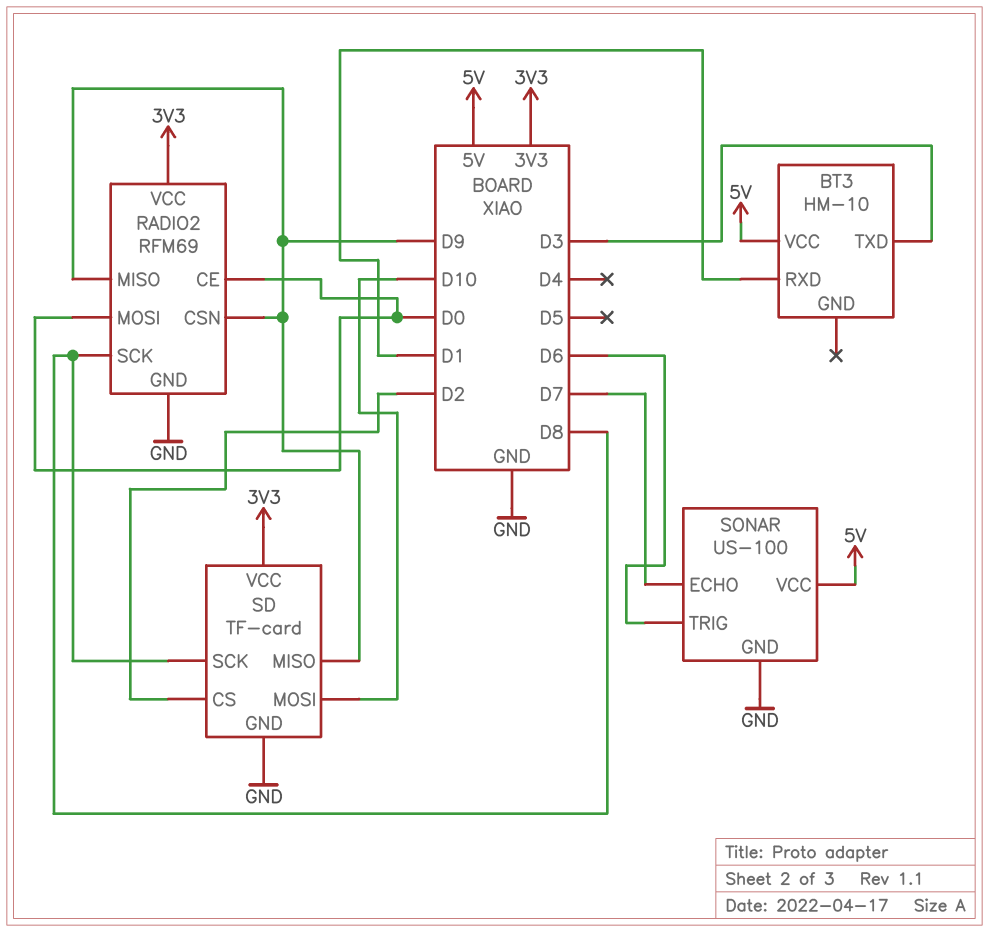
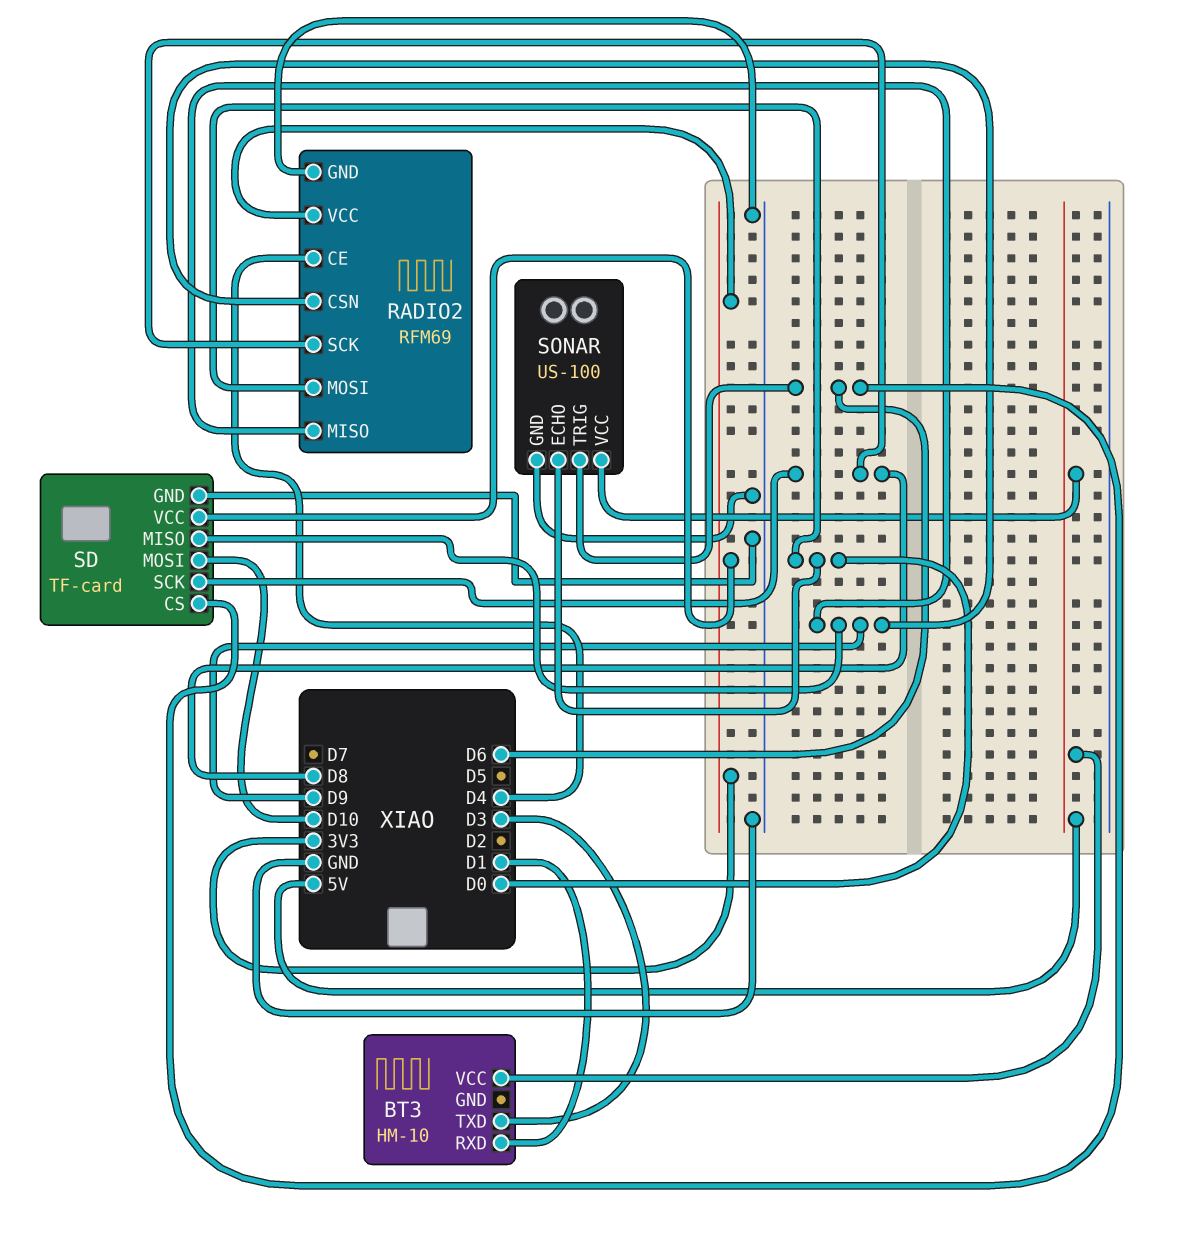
RADIO2 pin CE: D0 -> D4
SD pin CS: D2 -> D6
SONAR pin ECHO: D7 -> D0

